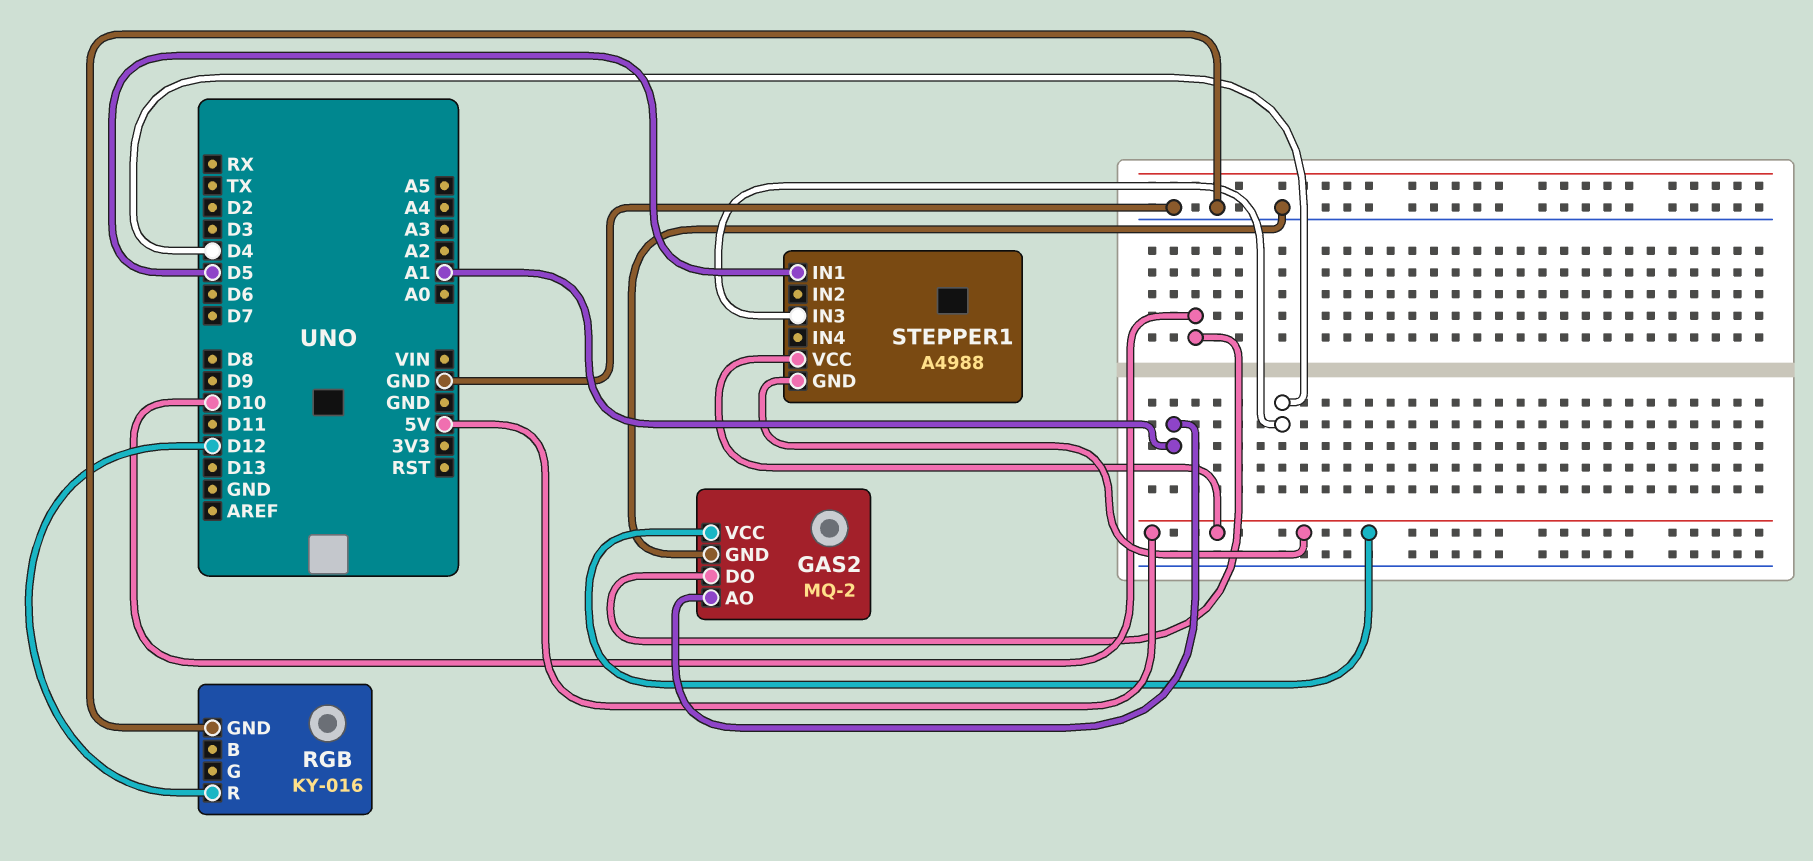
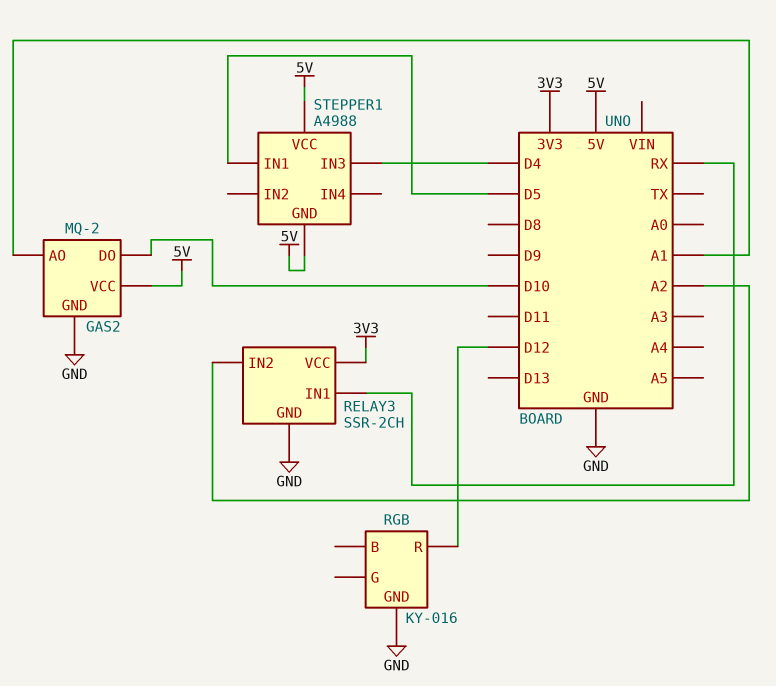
RELAY3: none -> SSR-2CH
RELAY3 pin GND: none -> GND
RELAY3 pin IN1: none -> RX
RELAY3 pin IN2: none -> A2
RELAY3 pin VCC: none -> 3V3

